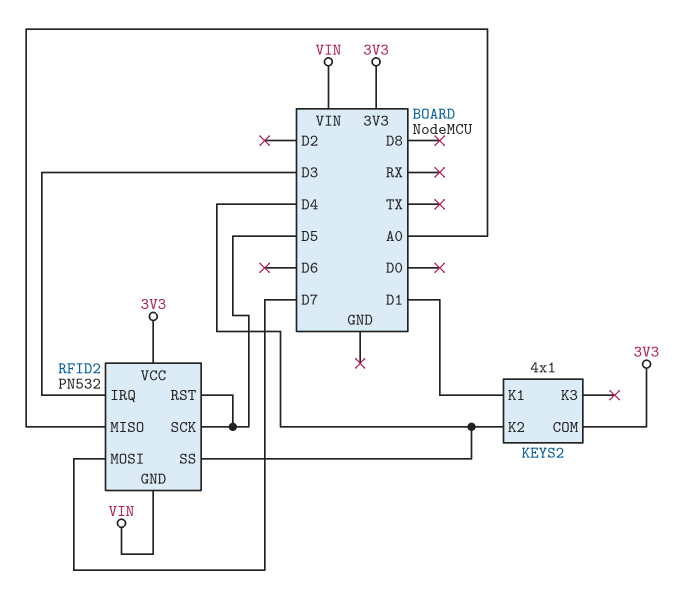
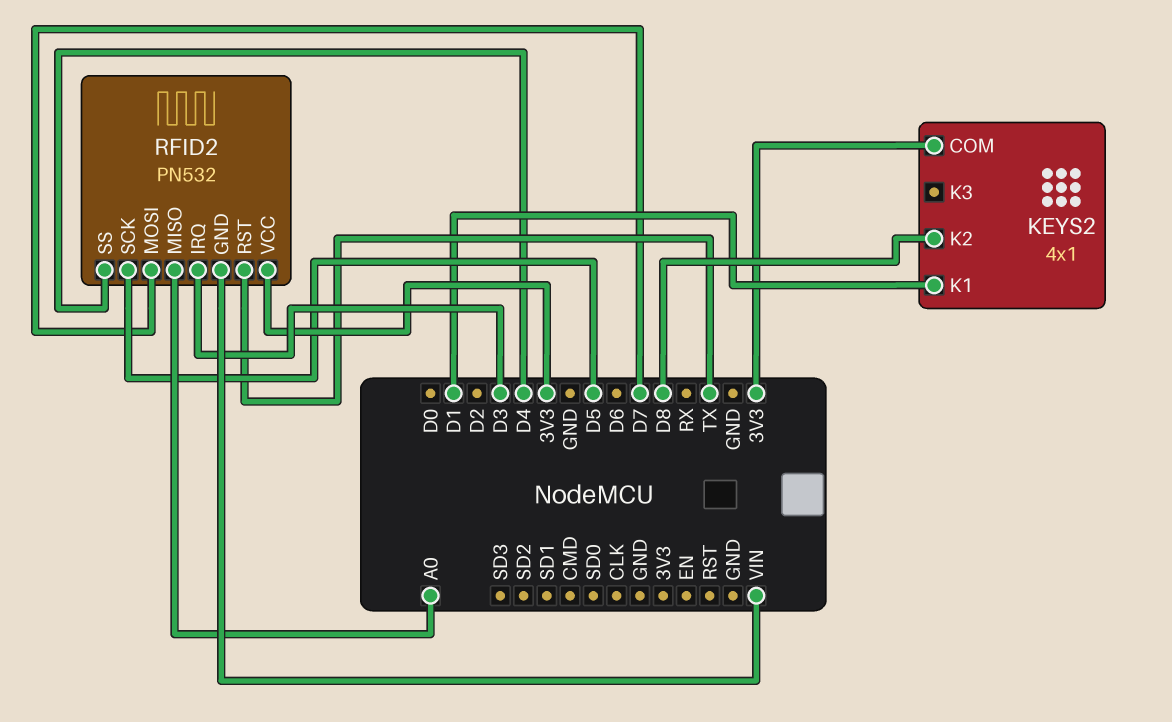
KEYS2 pin K2: D4 -> D8
RFID2 pin RST: D5 -> TX

